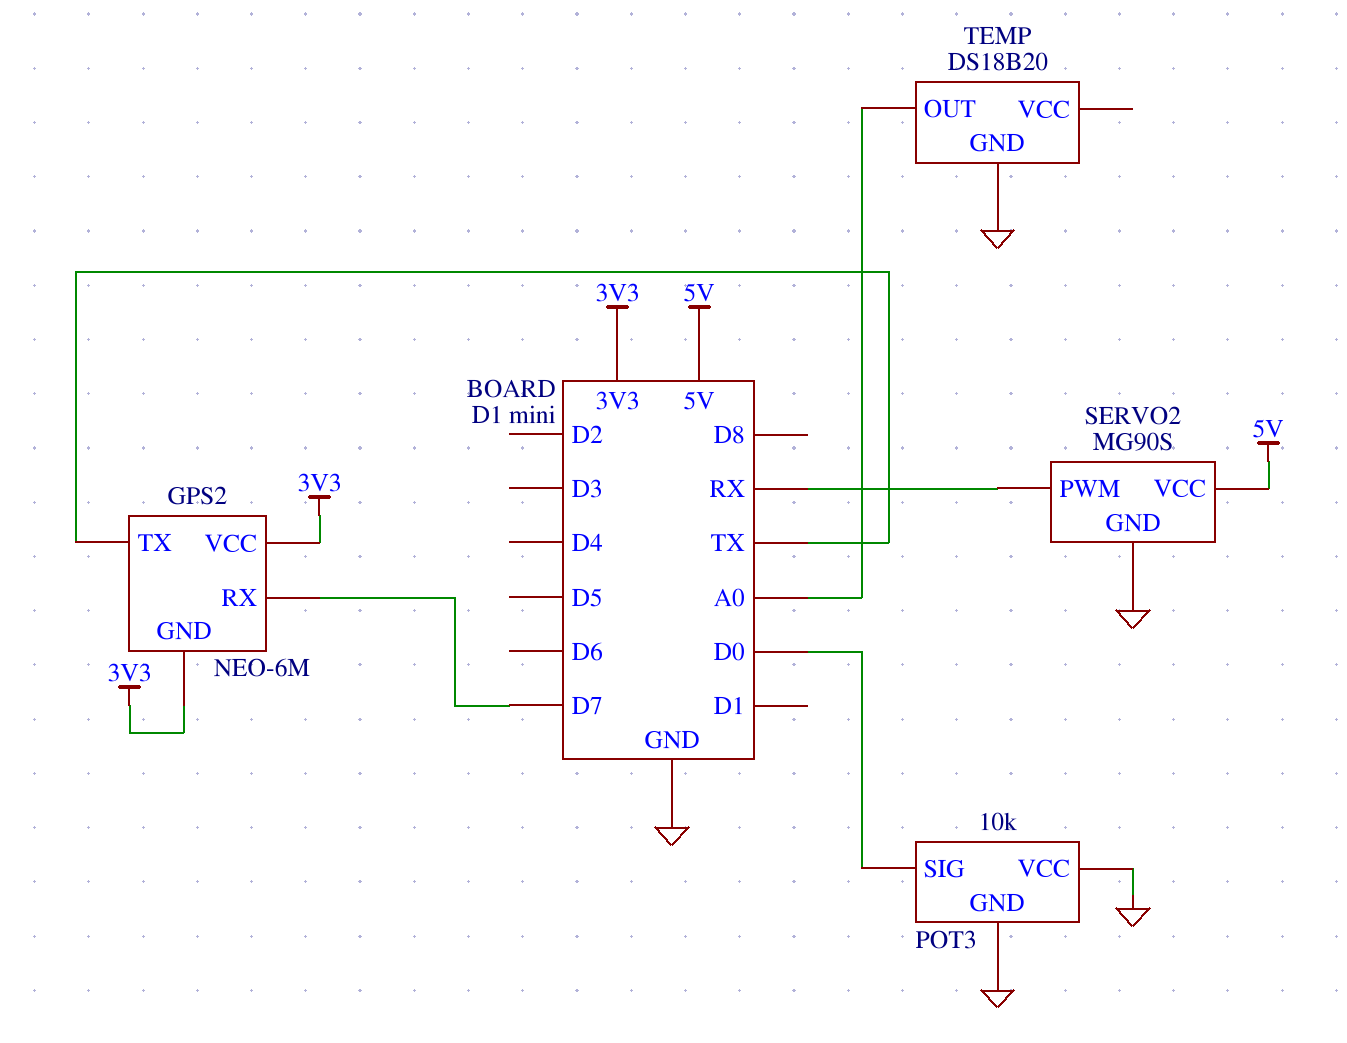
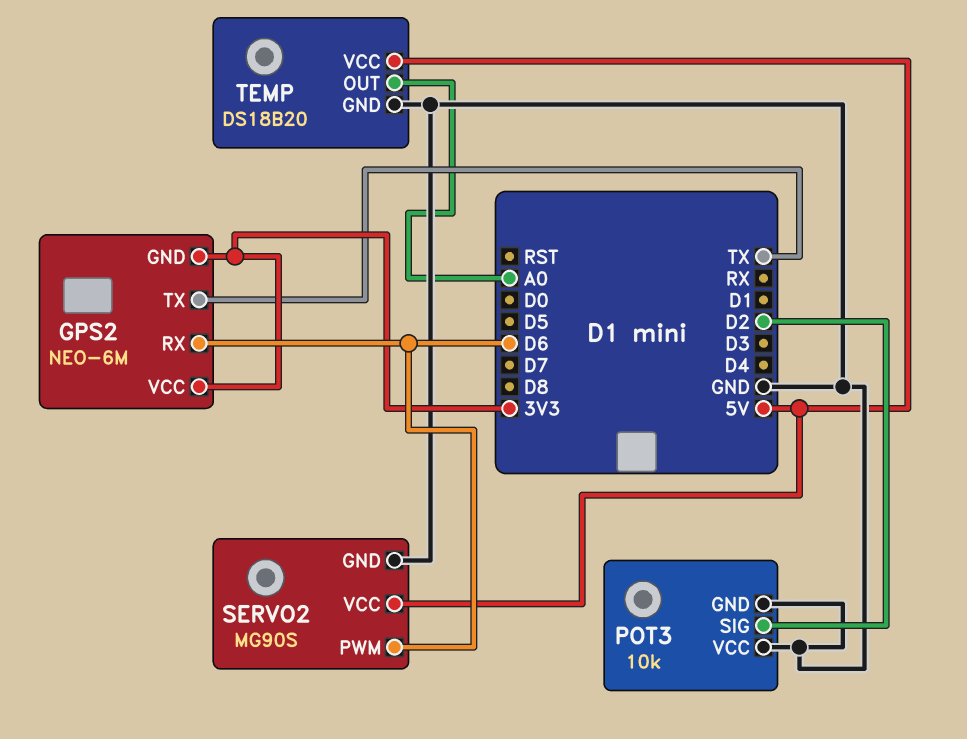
GPS2 pin RX: D7 -> D6
POT3 pin SIG: D0 -> D2
SERVO2 pin PWM: RX -> D6
TEMP pin VCC: none -> 5V

